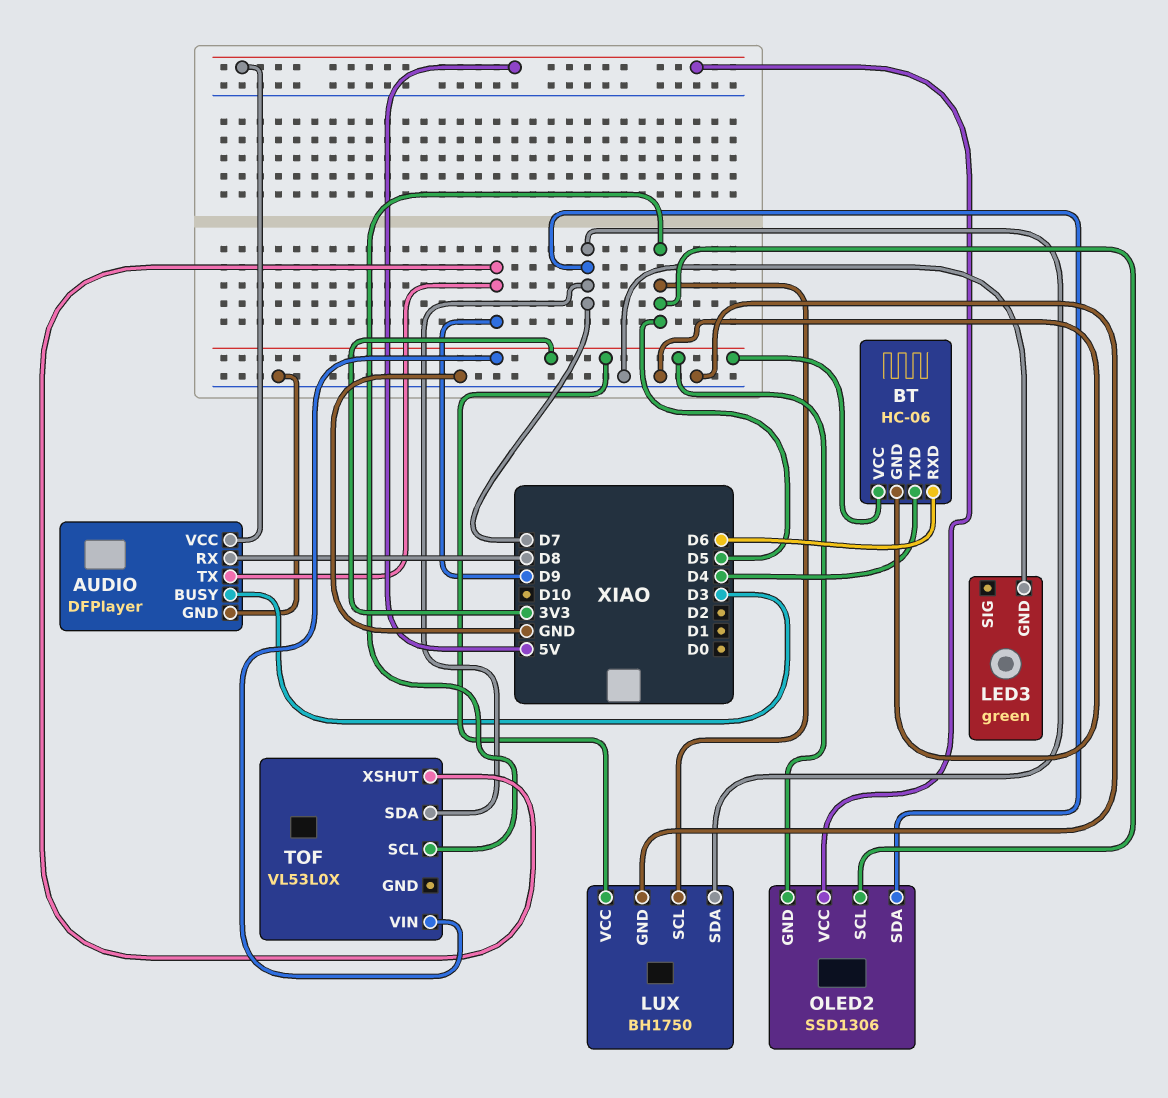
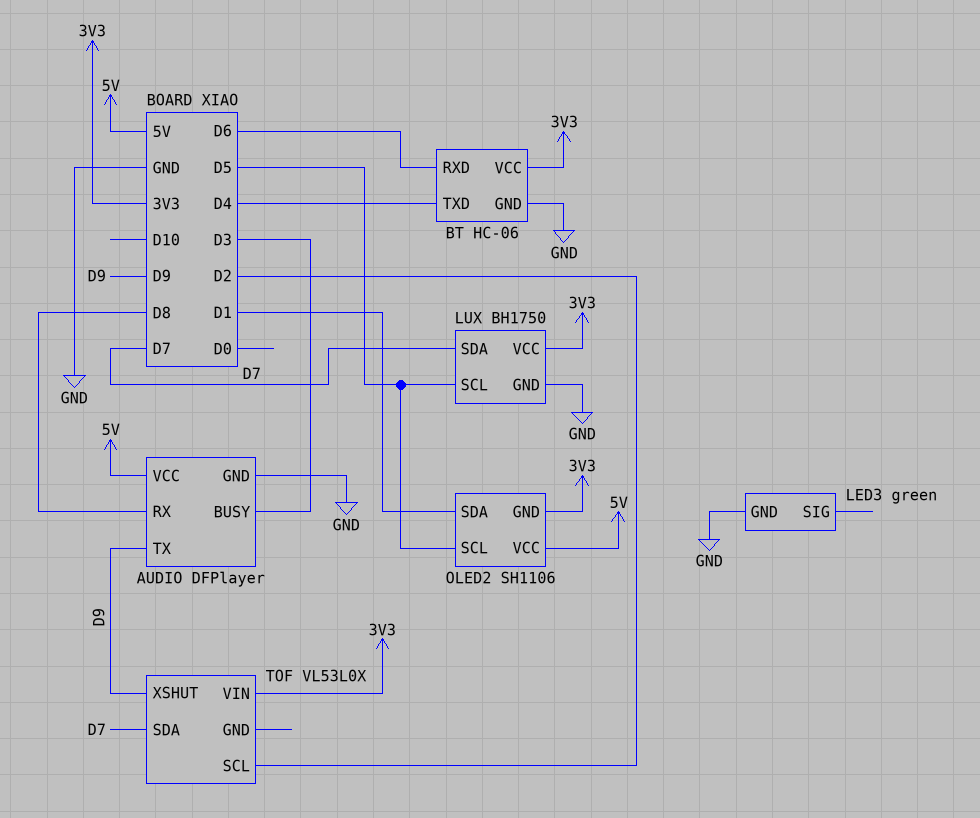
OLED2: SSD1306 -> SH1106
OLED2 pin SDA: D7 -> D1
TOF pin SCL: D5 -> D2

